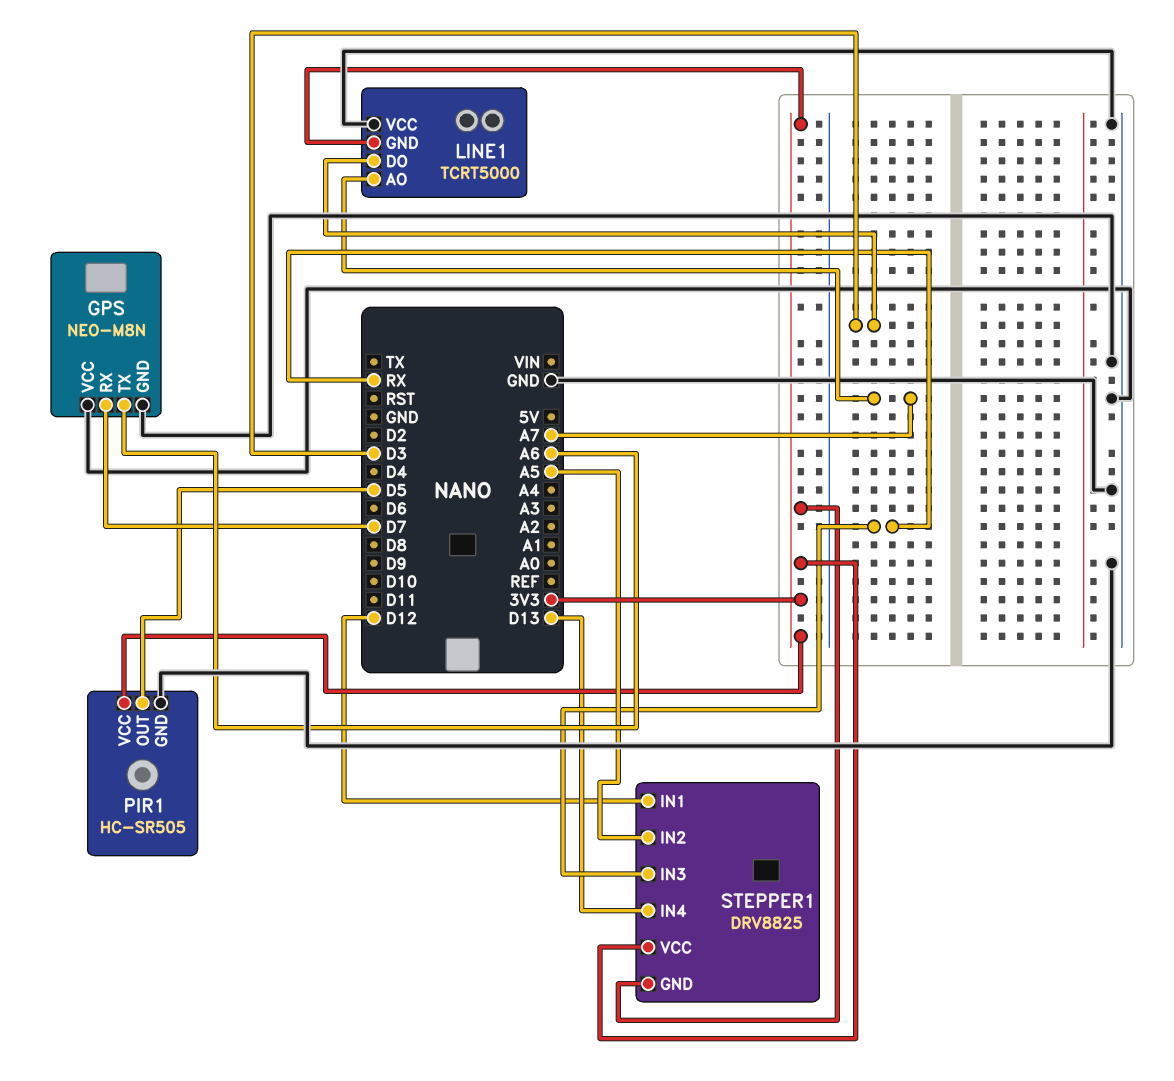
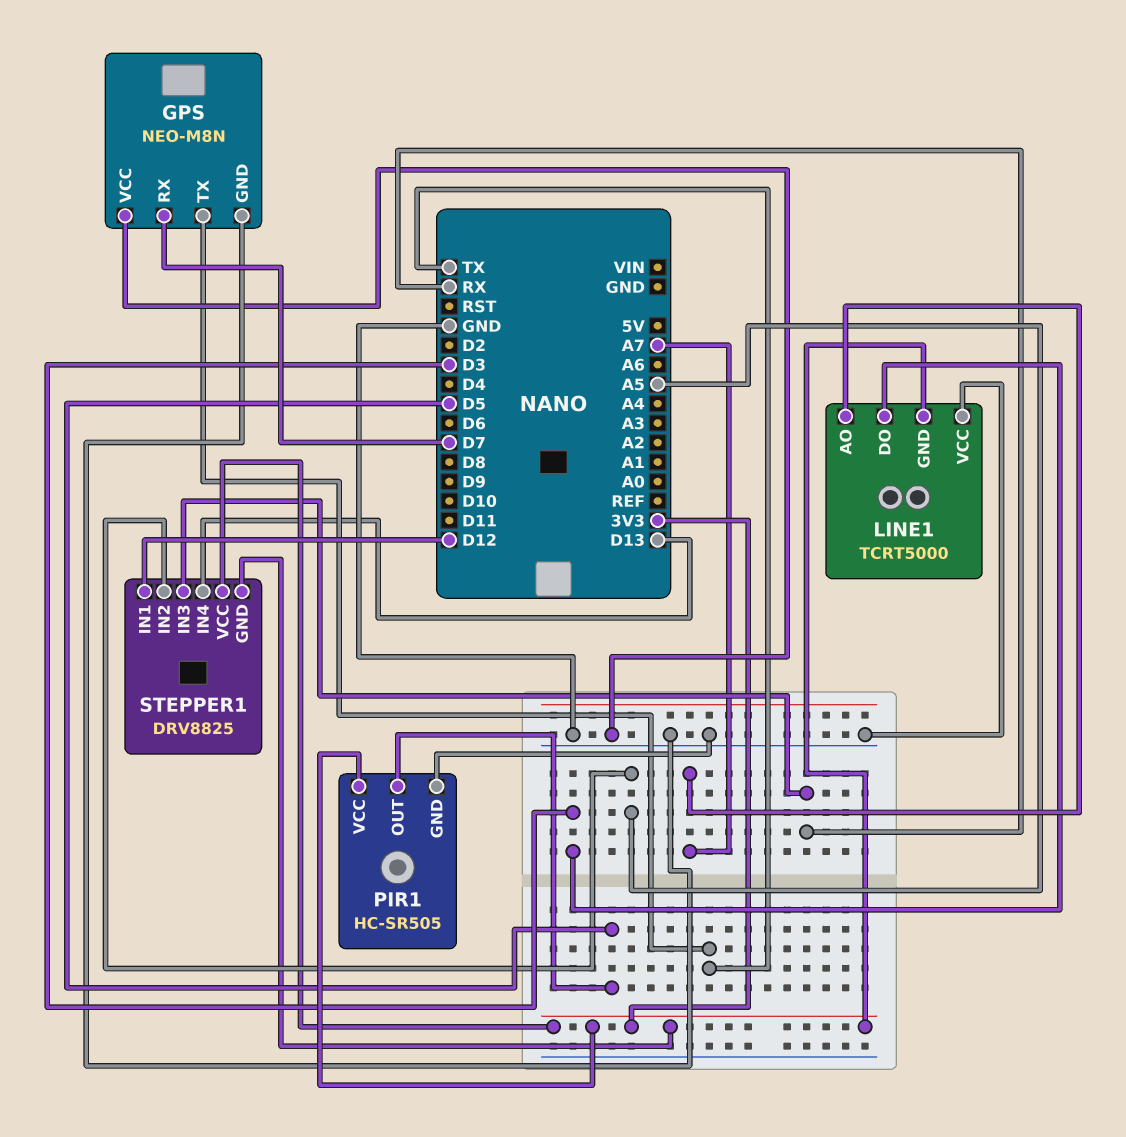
GPS pin TX: A6 -> TX

